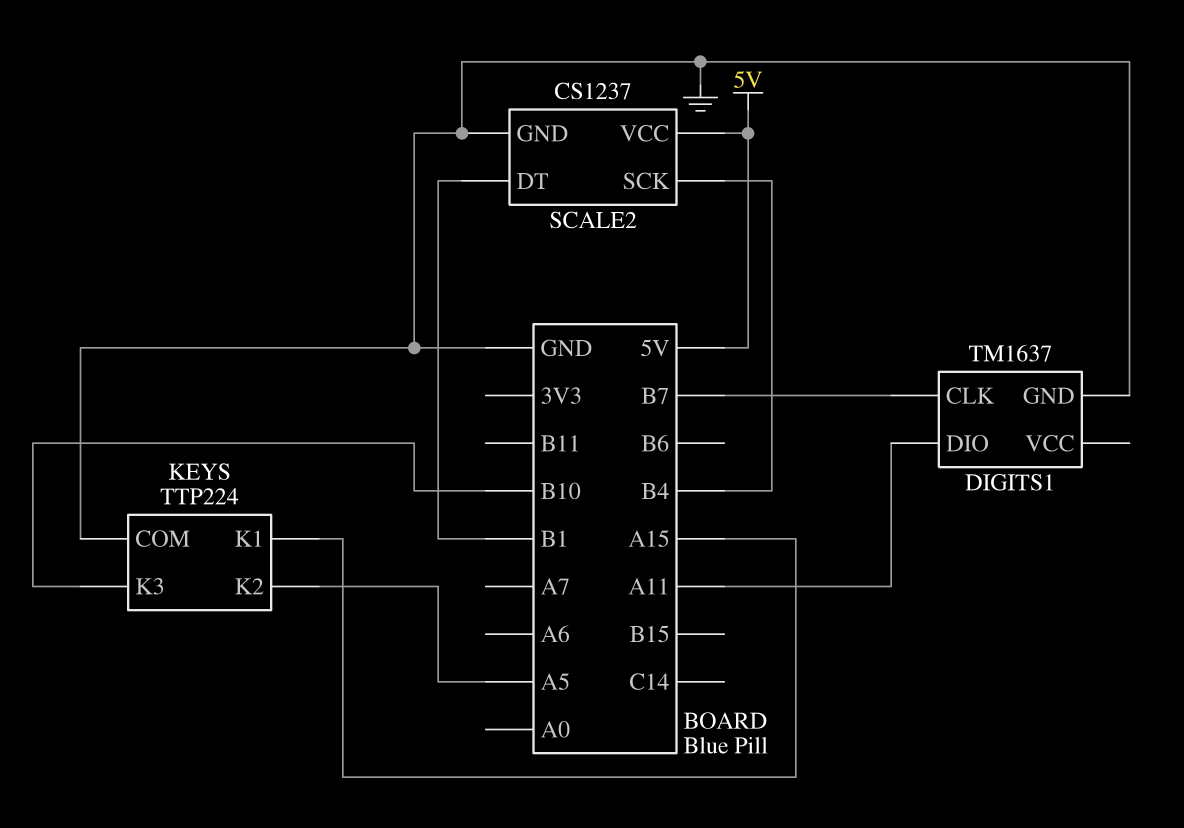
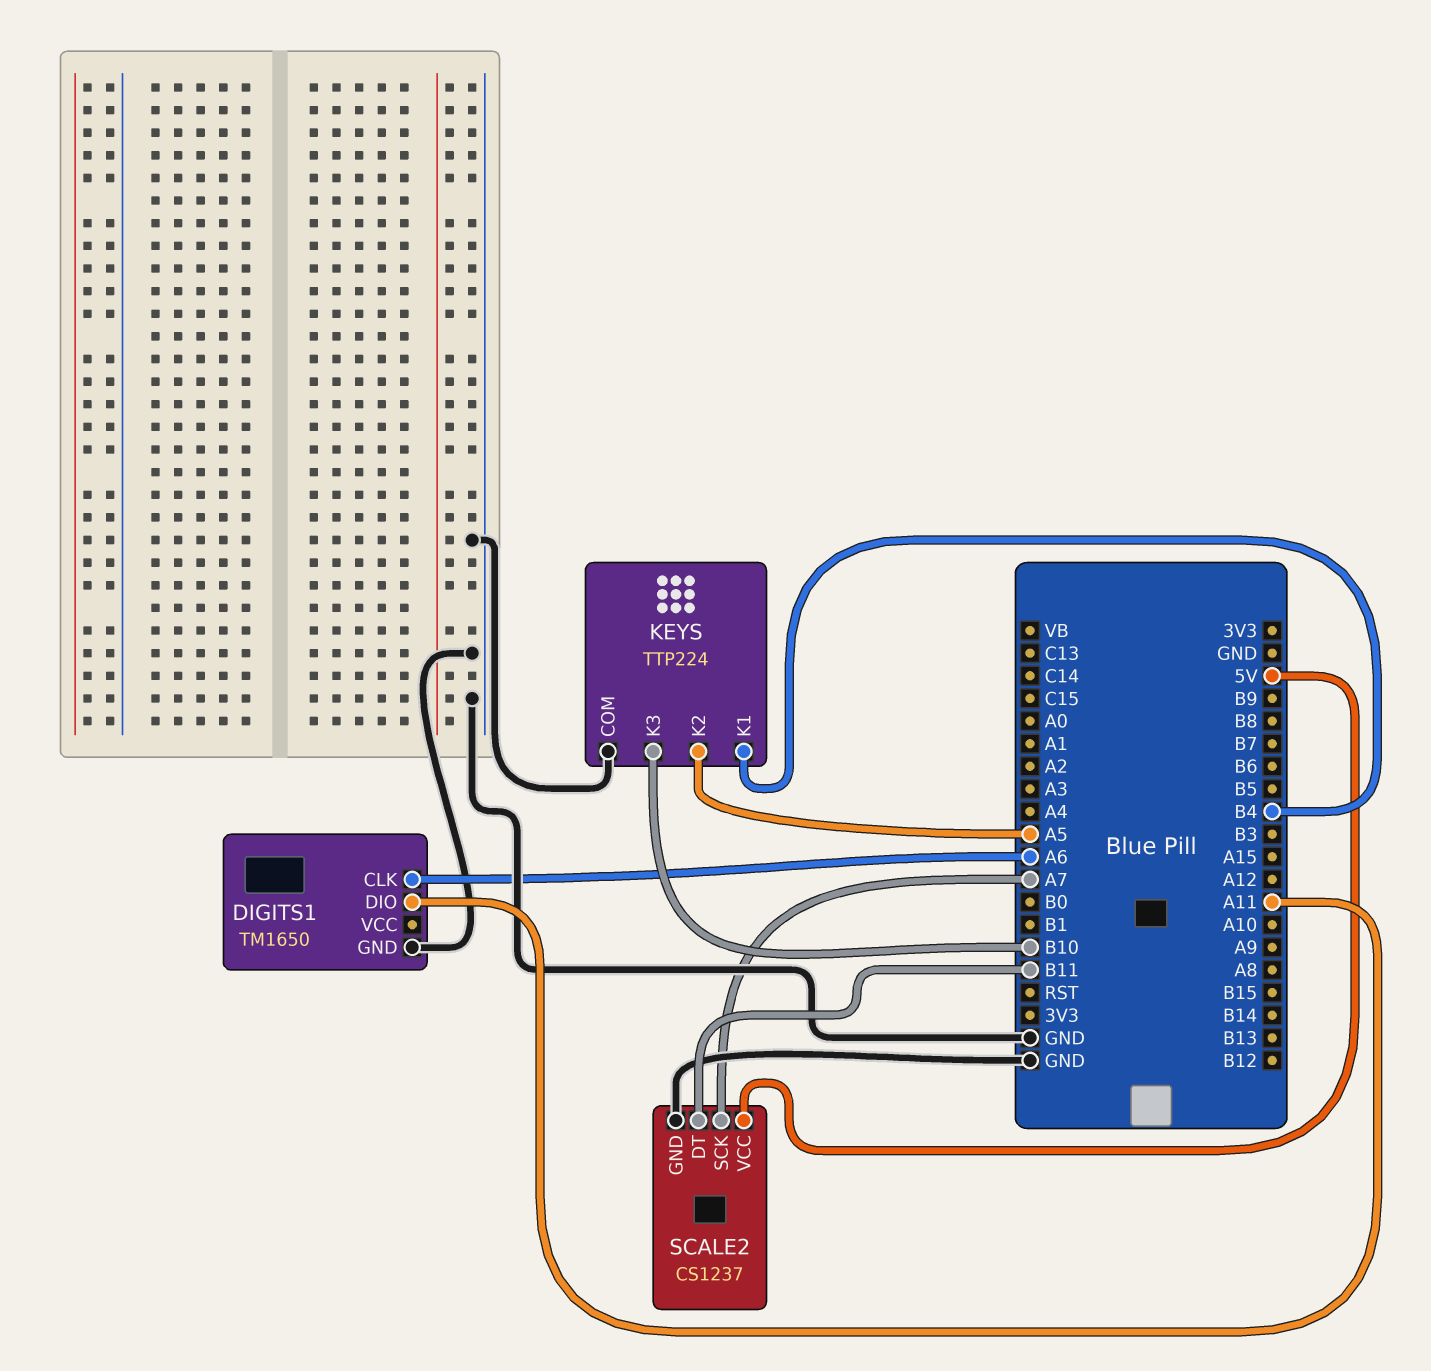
DIGITS1: TM1637 -> TM1650
DIGITS1 pin CLK: B7 -> A6
KEYS pin K1: A15 -> B4
SCALE2 pin DT: B1 -> B11
SCALE2 pin SCK: B4 -> A7

